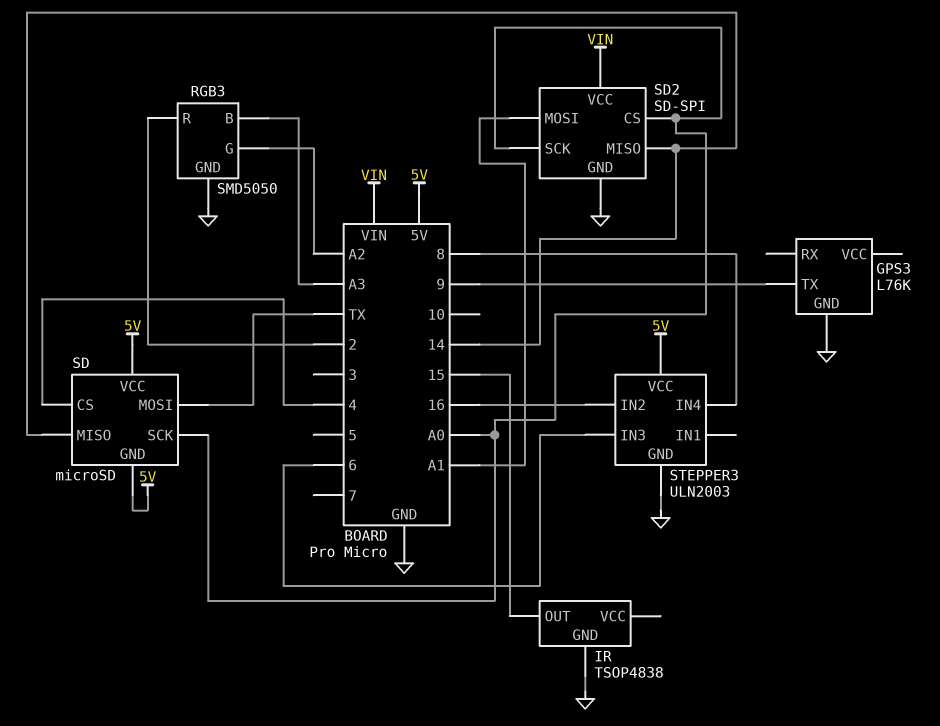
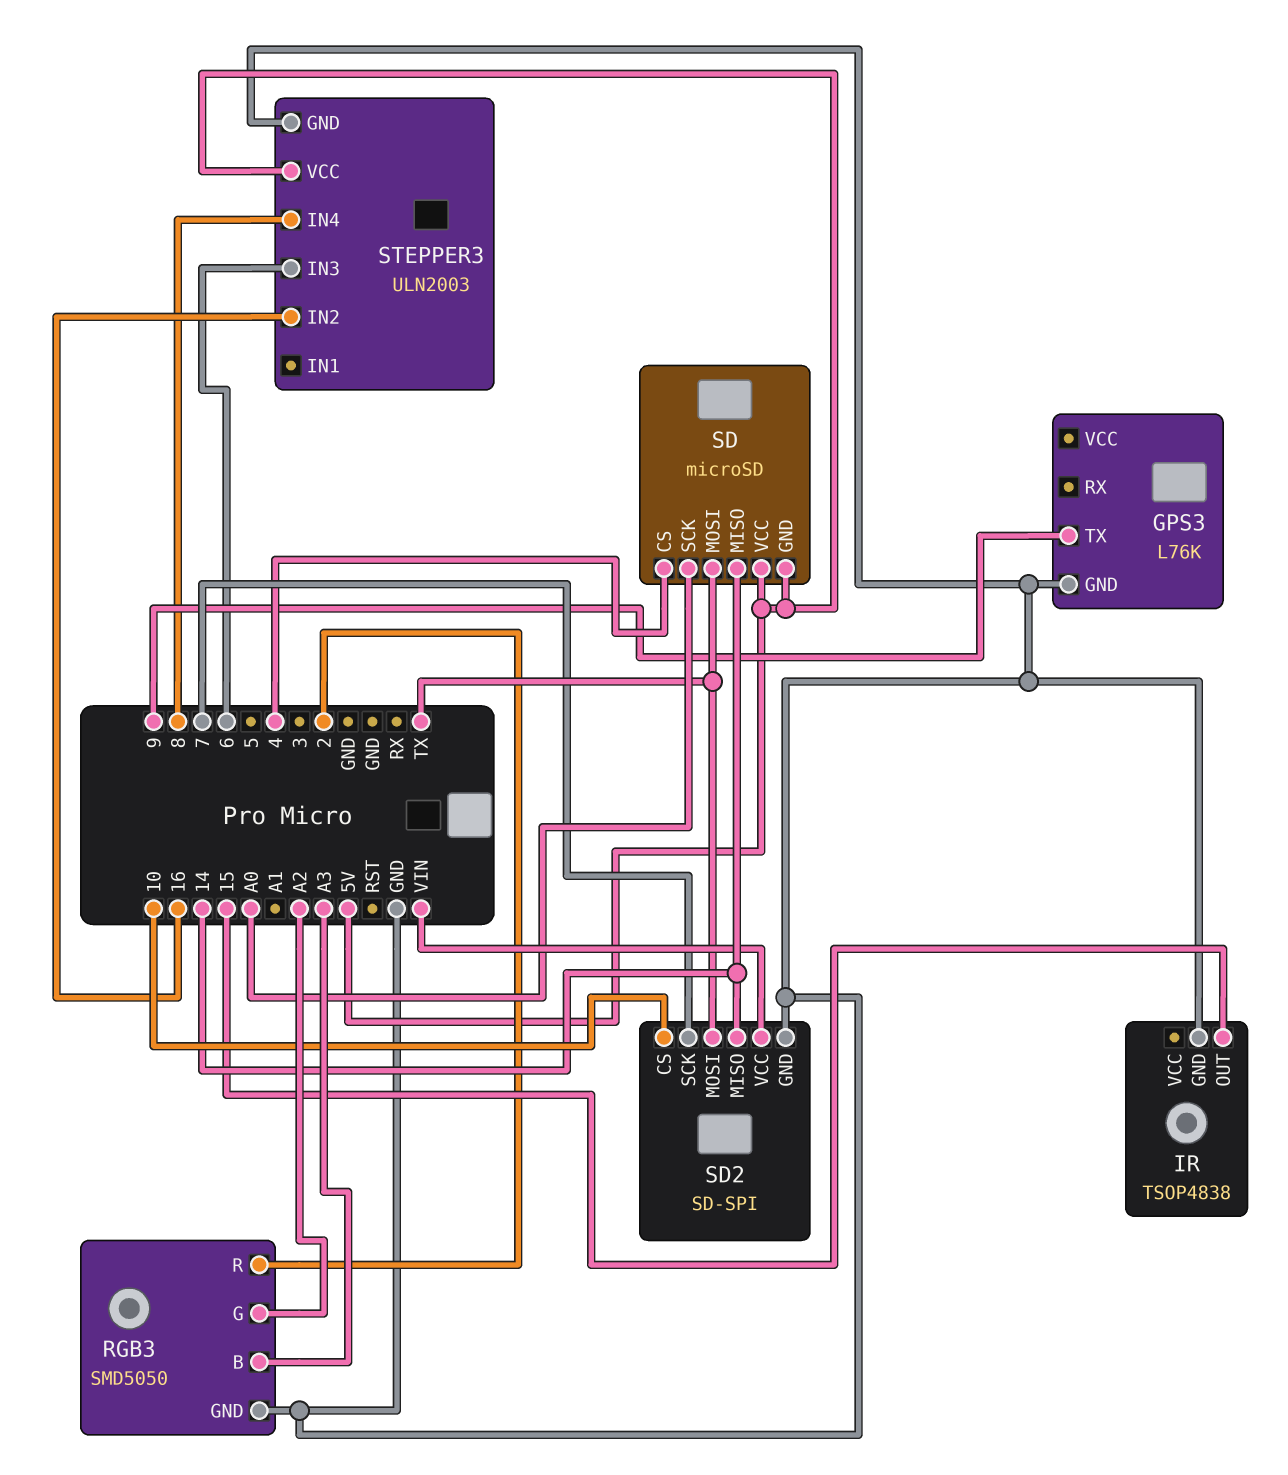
SD2 pin CS: A0 -> 10
SD2 pin MOSI: A1 -> TX
SD2 pin SCK: A0 -> 7

